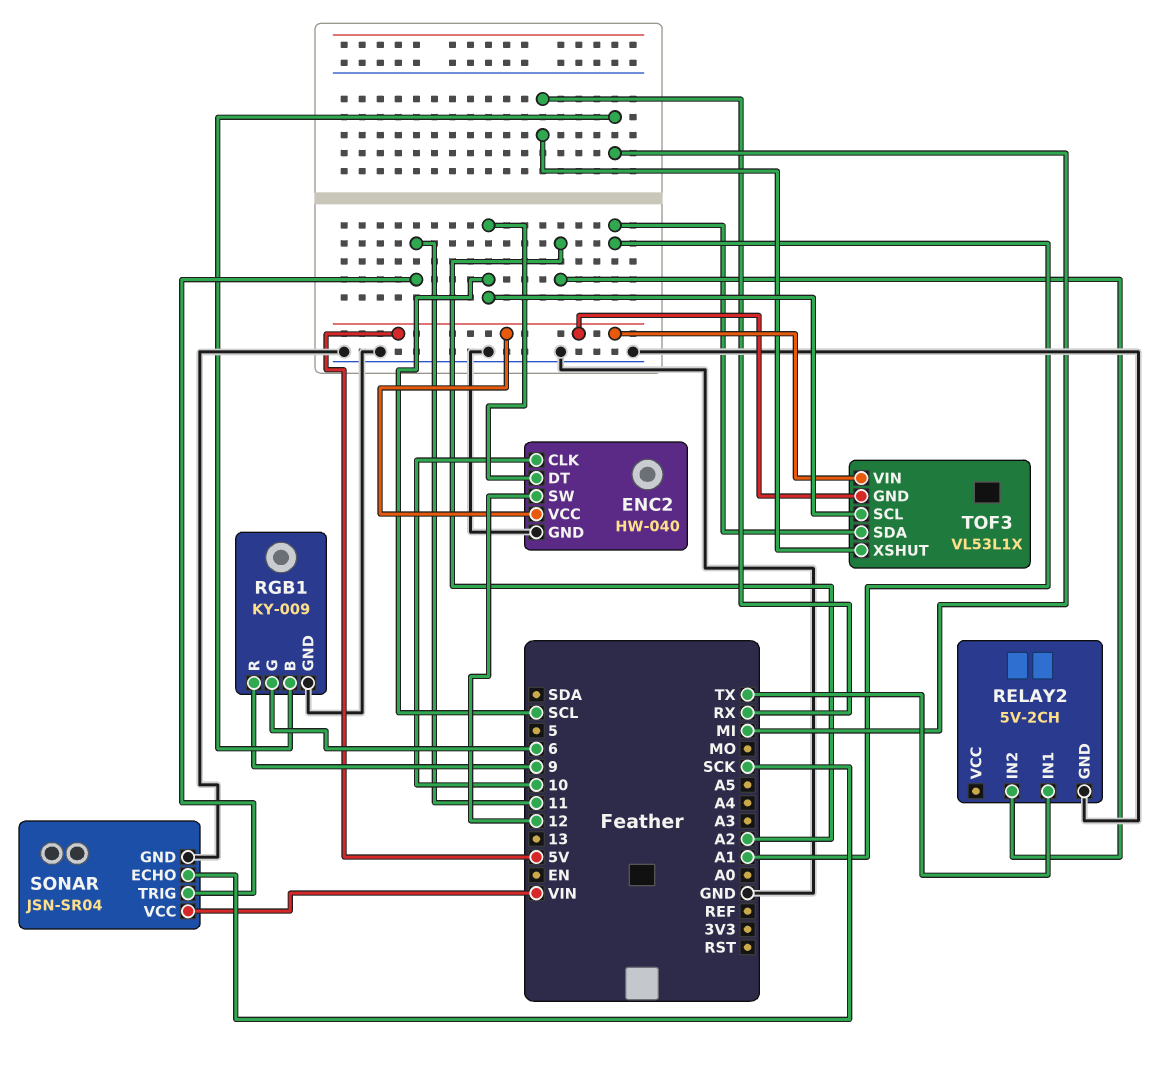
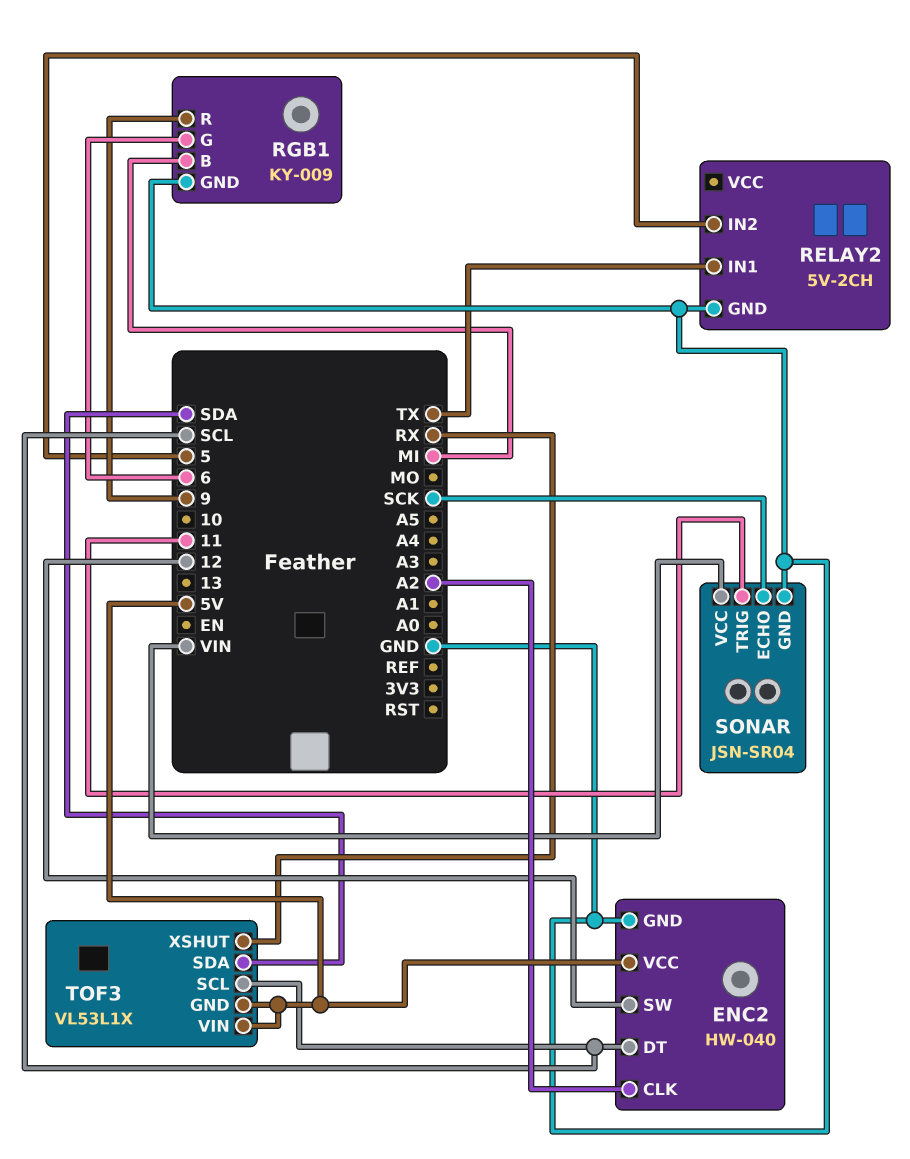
ENC2 pin CLK: 10 -> A2
RELAY2 pin IN2: A2 -> 5
TOF3 pin SDA: A1 -> SDA

